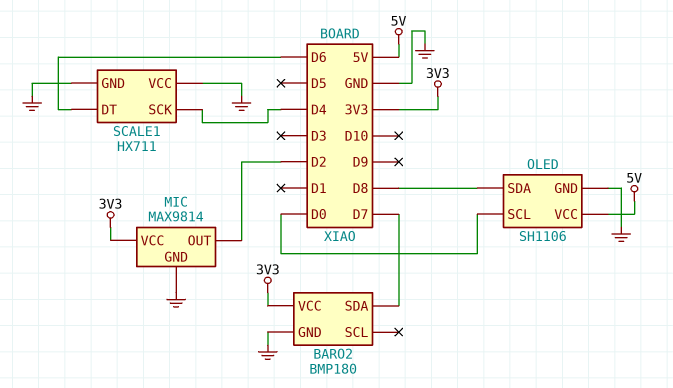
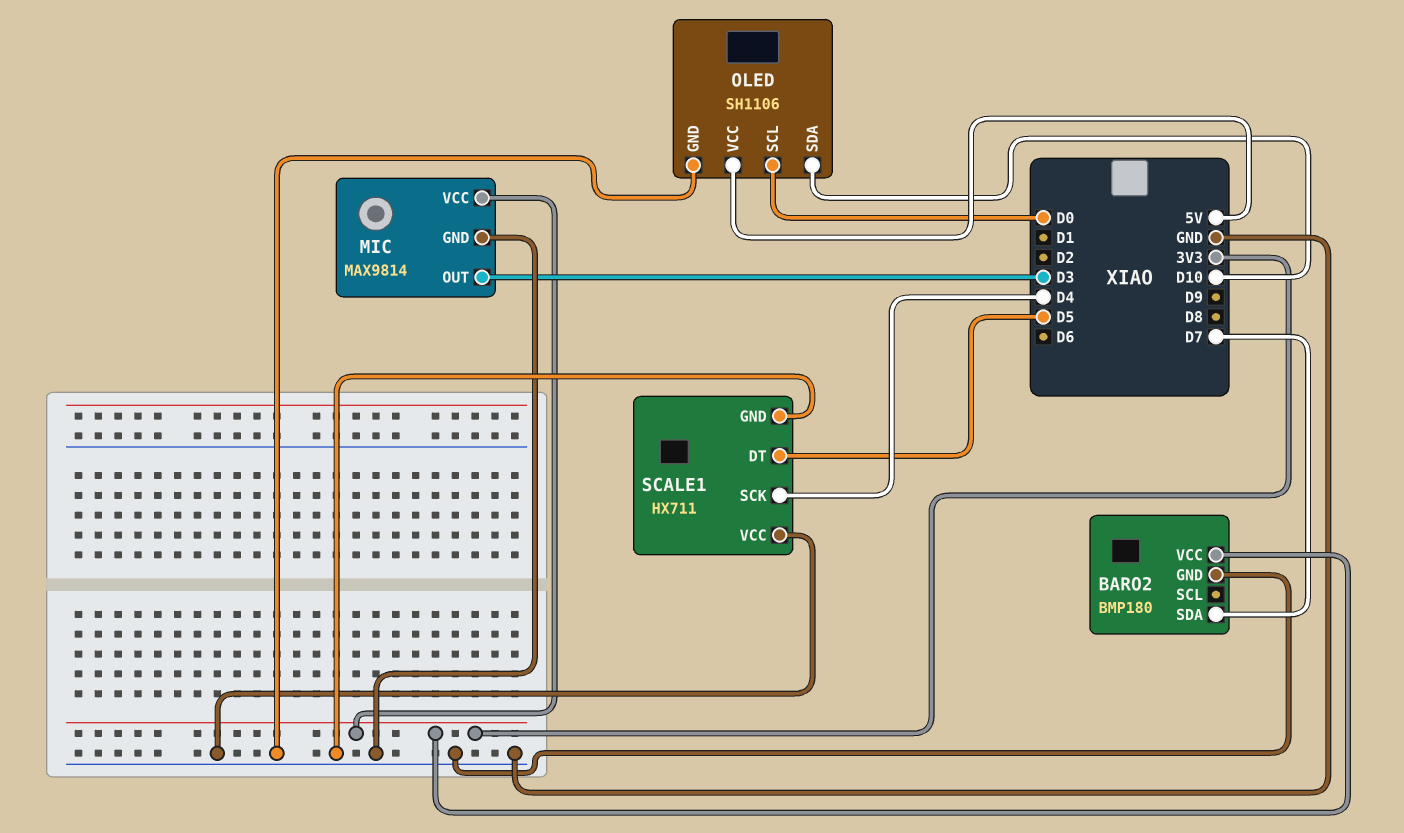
MIC pin OUT: D2 -> D3
OLED pin SDA: D8 -> D10
SCALE1 pin DT: D6 -> D5

